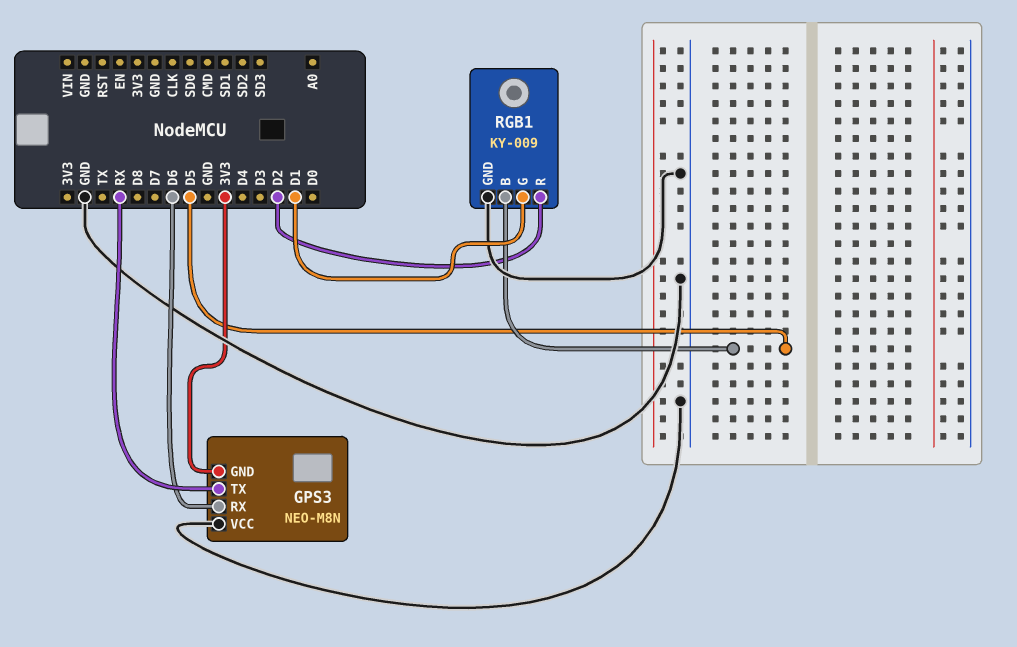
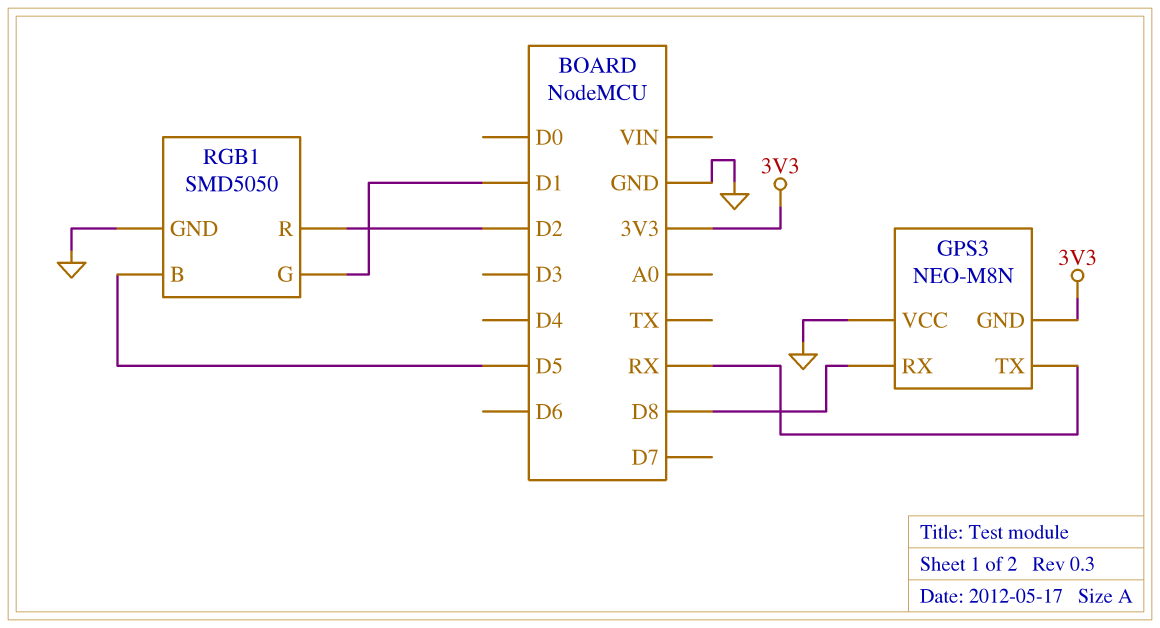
GPS3 pin RX: D6 -> D8
RGB1: KY-009 -> SMD5050

